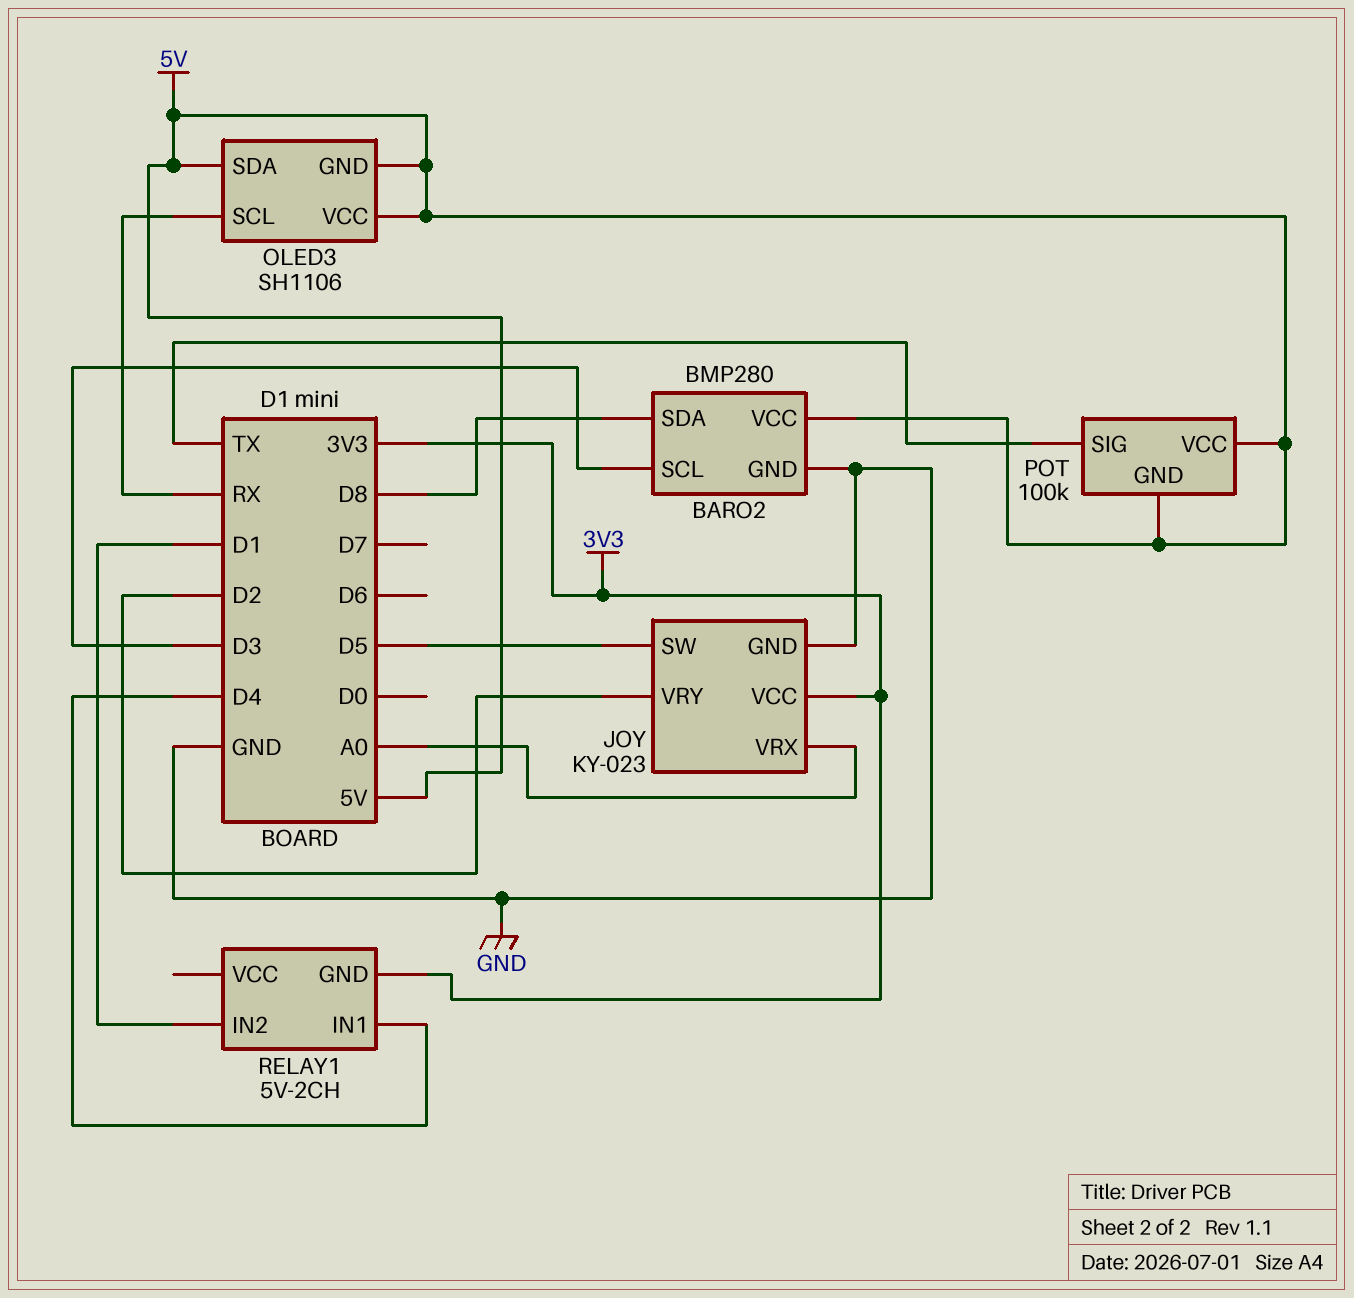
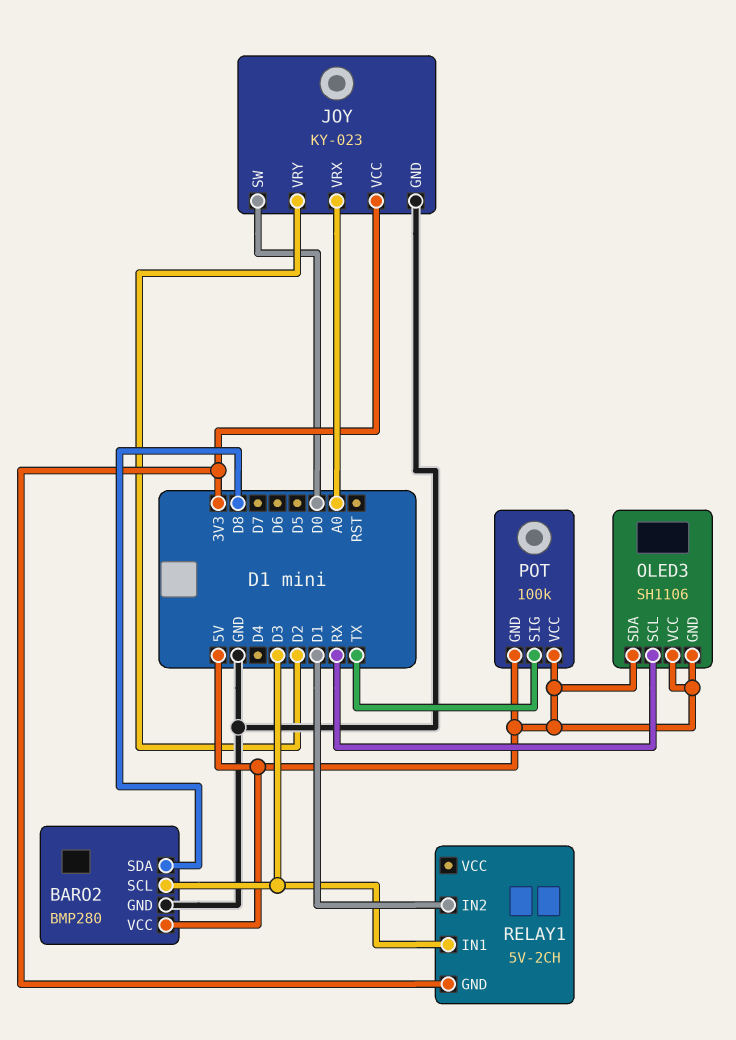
JOY pin SW: D5 -> D0
RELAY1 pin IN1: D4 -> D3

